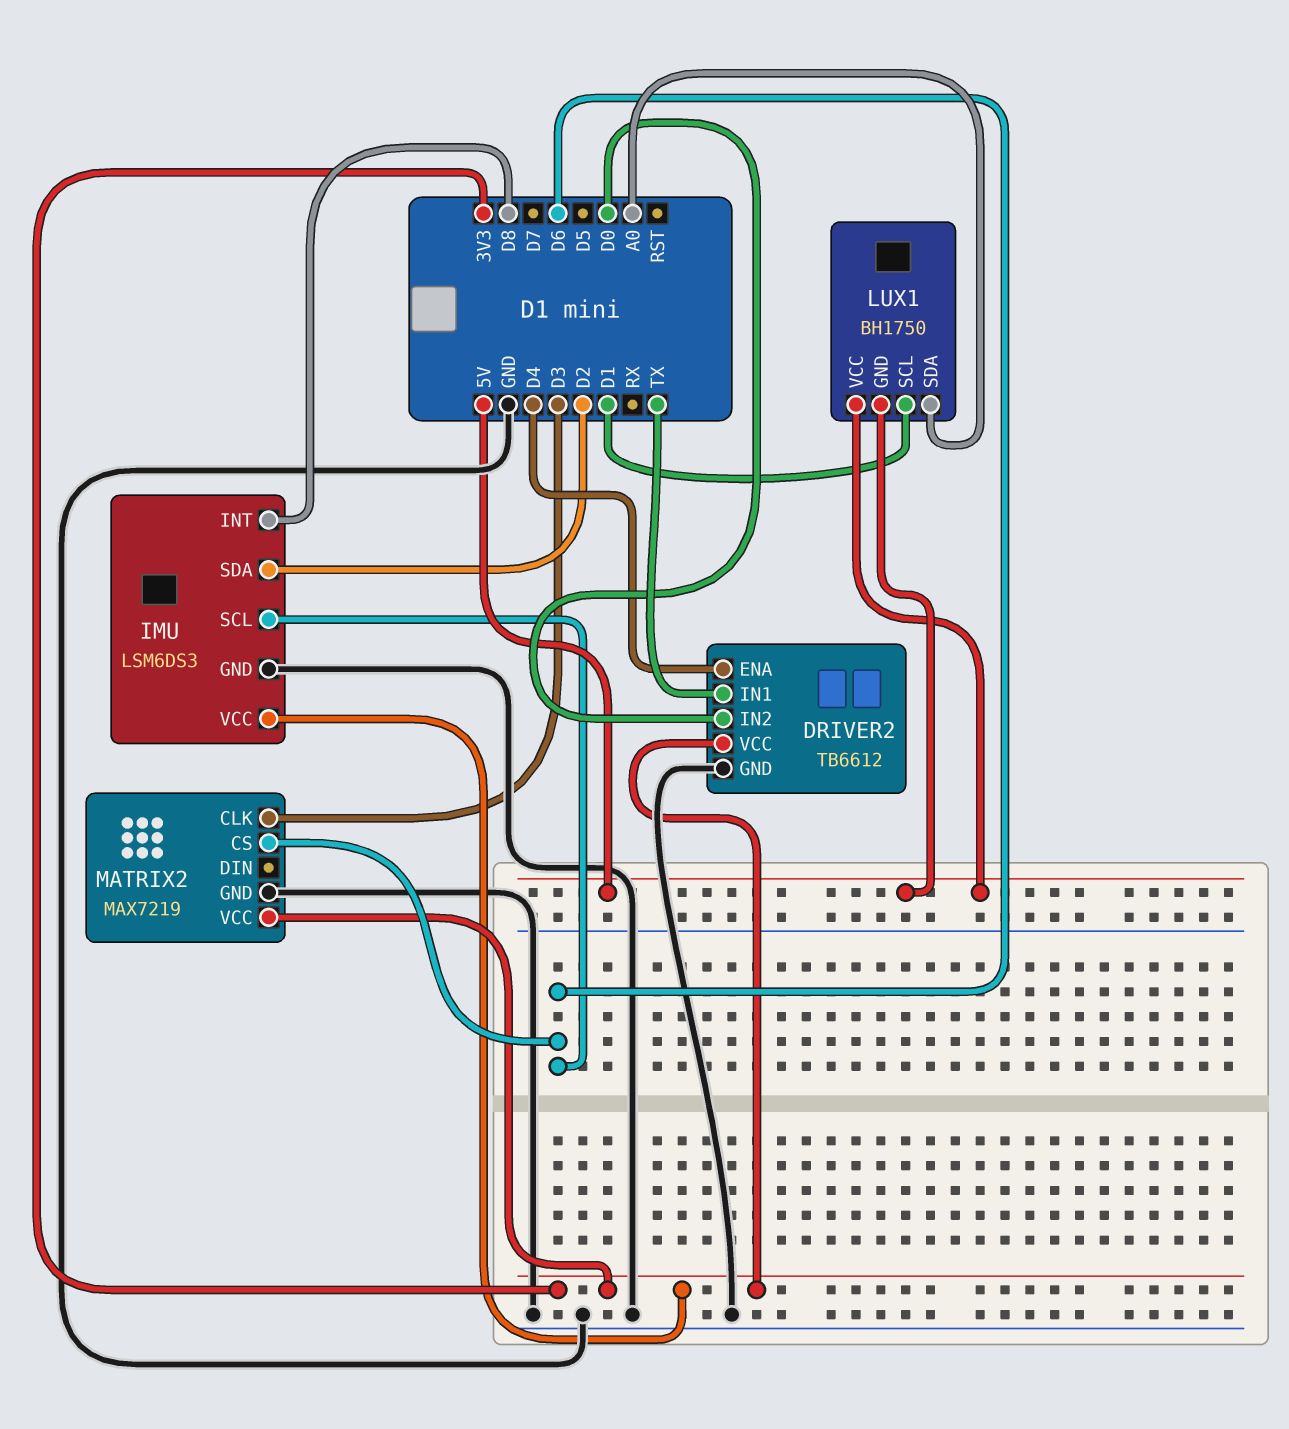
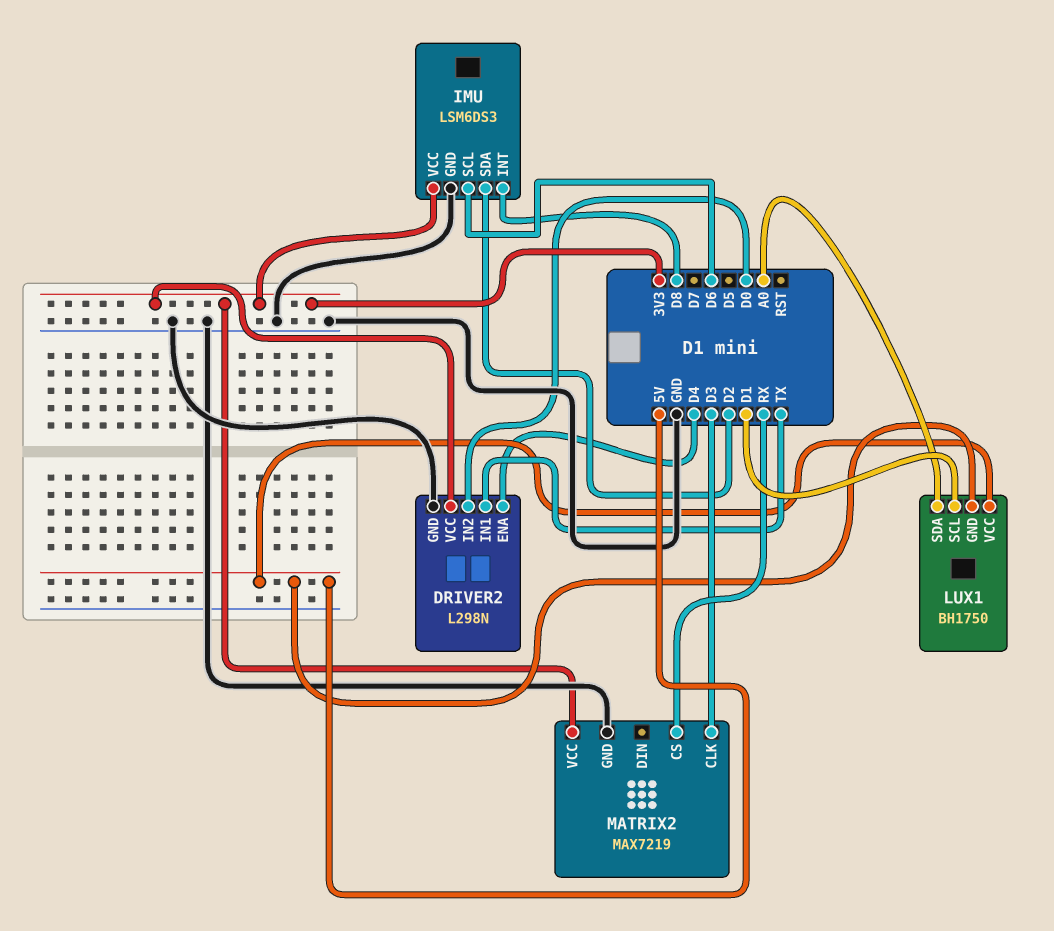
DRIVER2: TB6612 -> L298N
MATRIX2 pin CS: D6 -> RX

